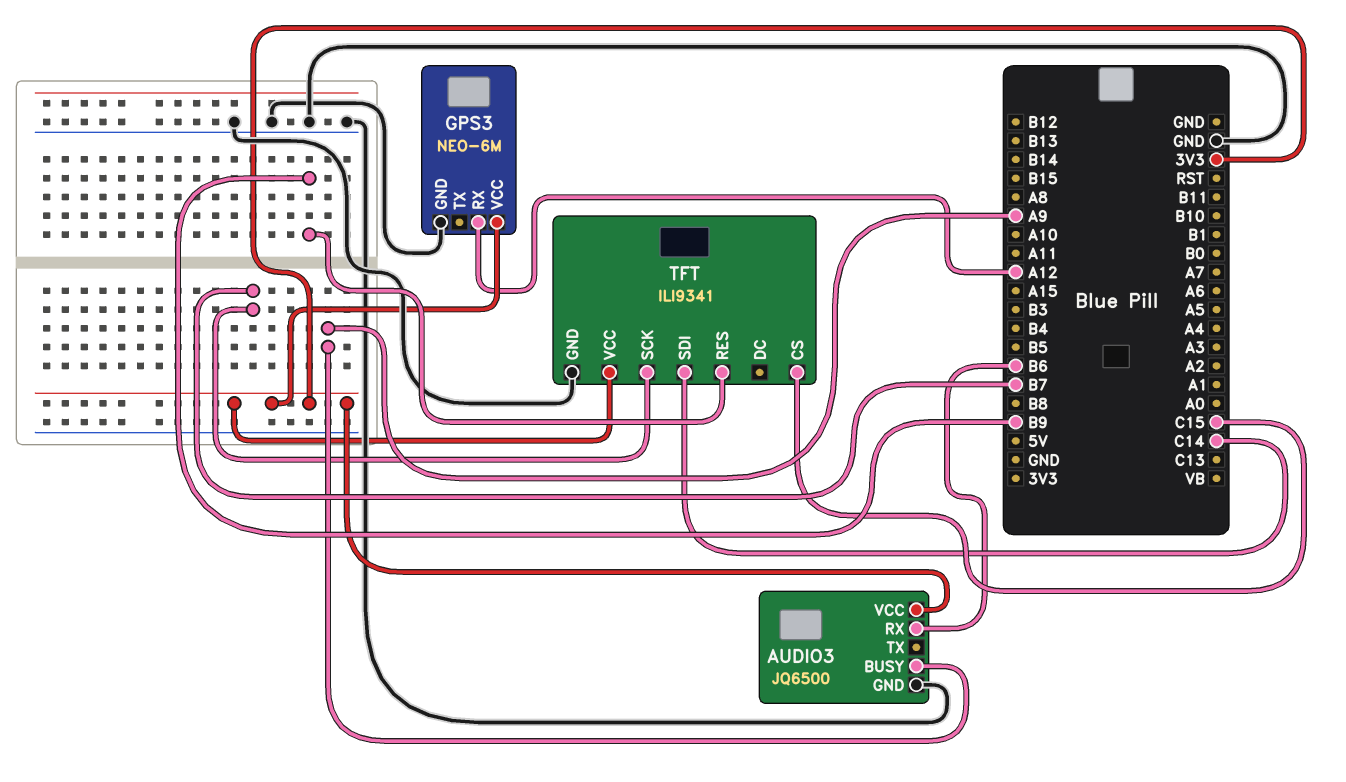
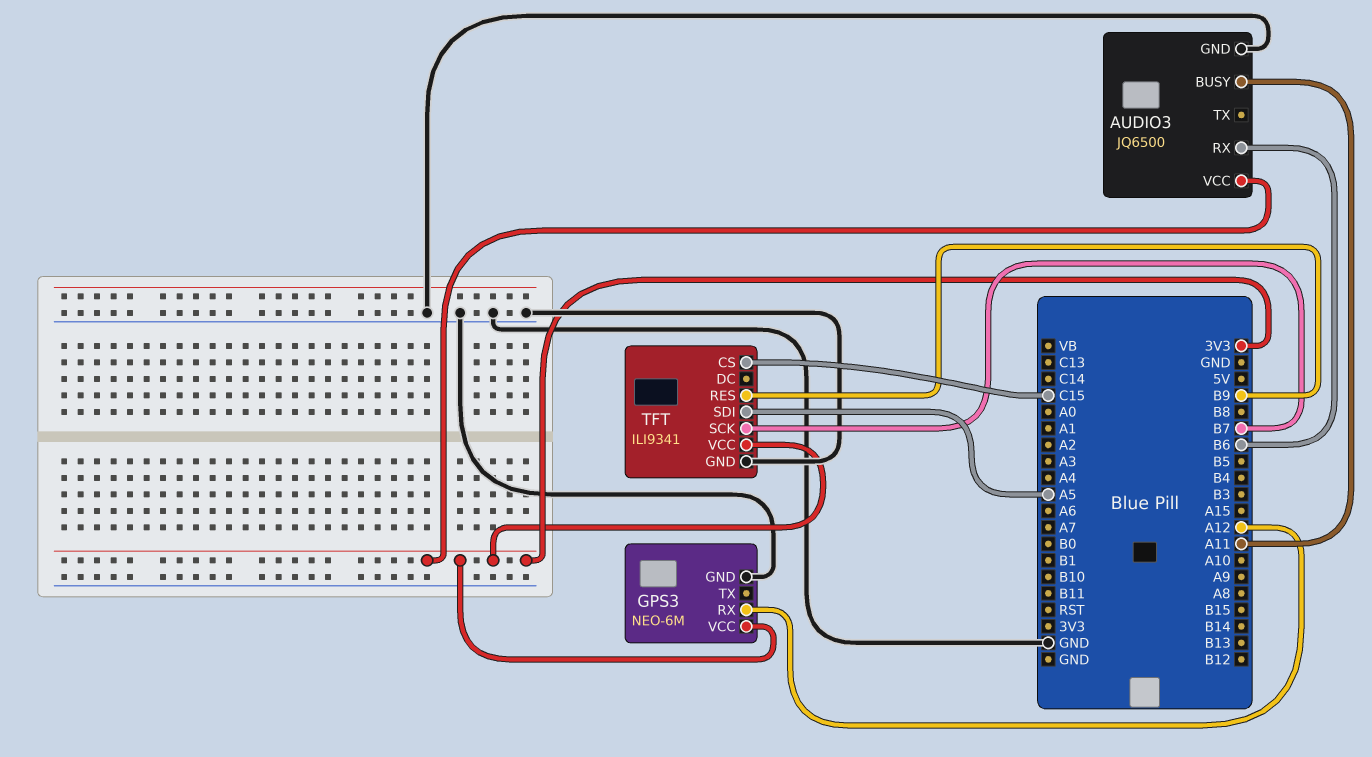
AUDIO3 pin BUSY: A9 -> A11
TFT pin SDI: C14 -> A5

